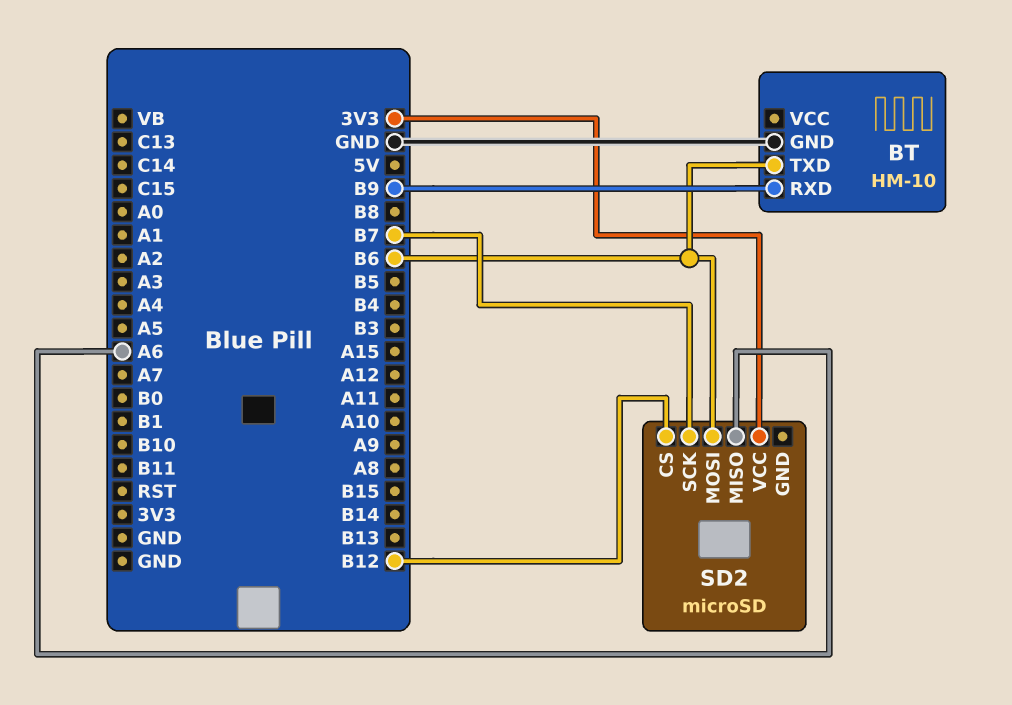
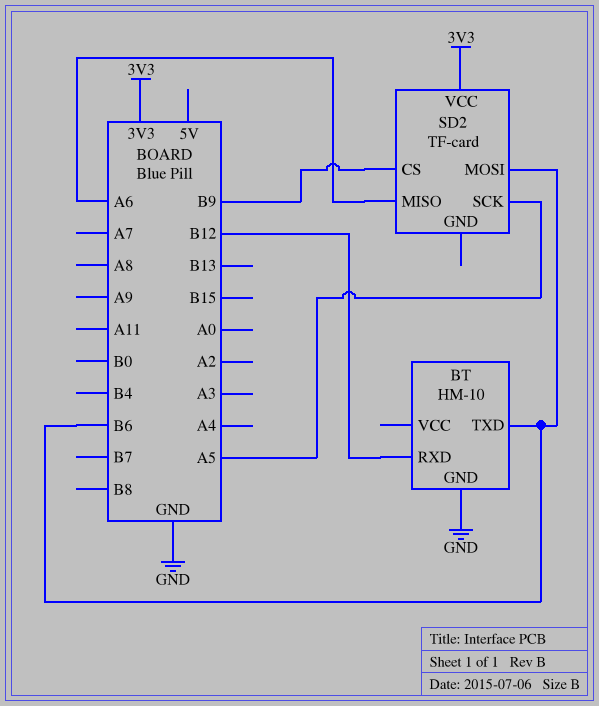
BT pin RXD: B9 -> B12
SD2: microSD -> TF-card
SD2 pin CS: B12 -> B9
SD2 pin SCK: B7 -> A5

